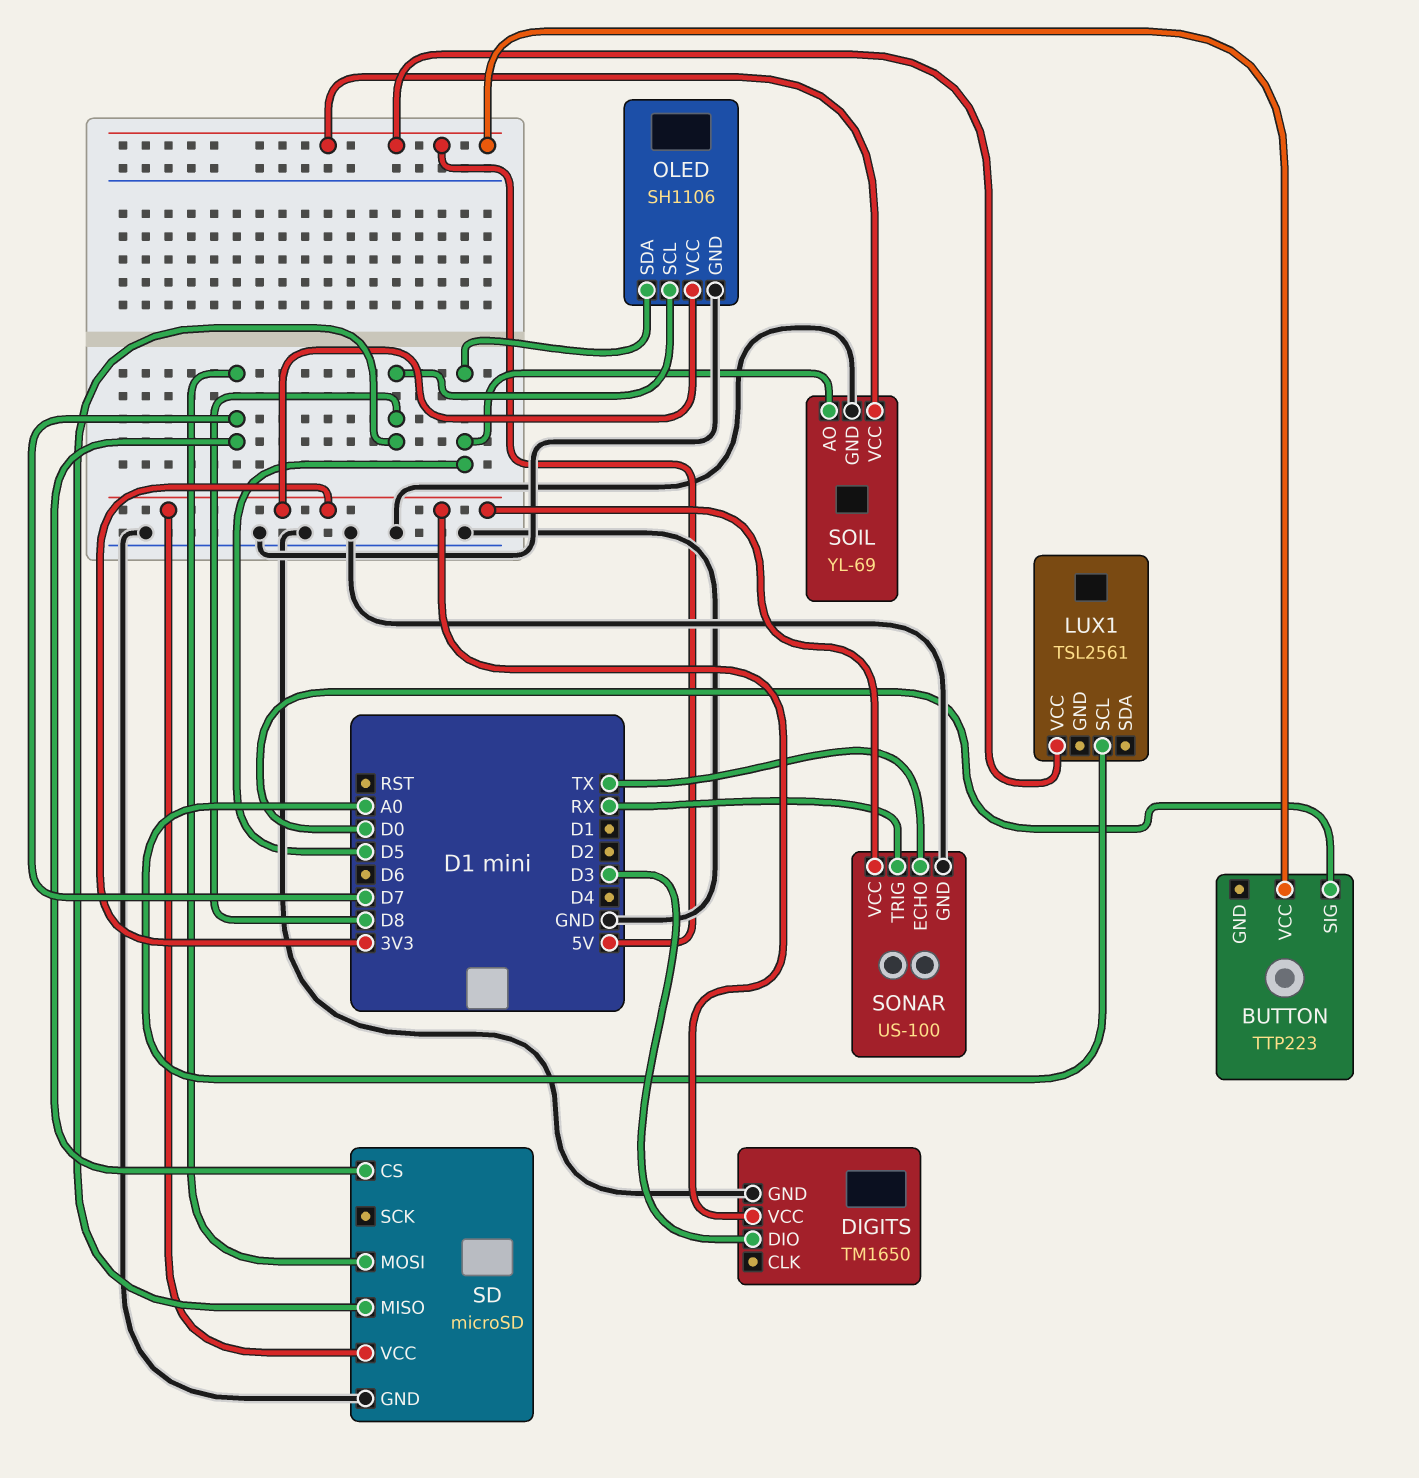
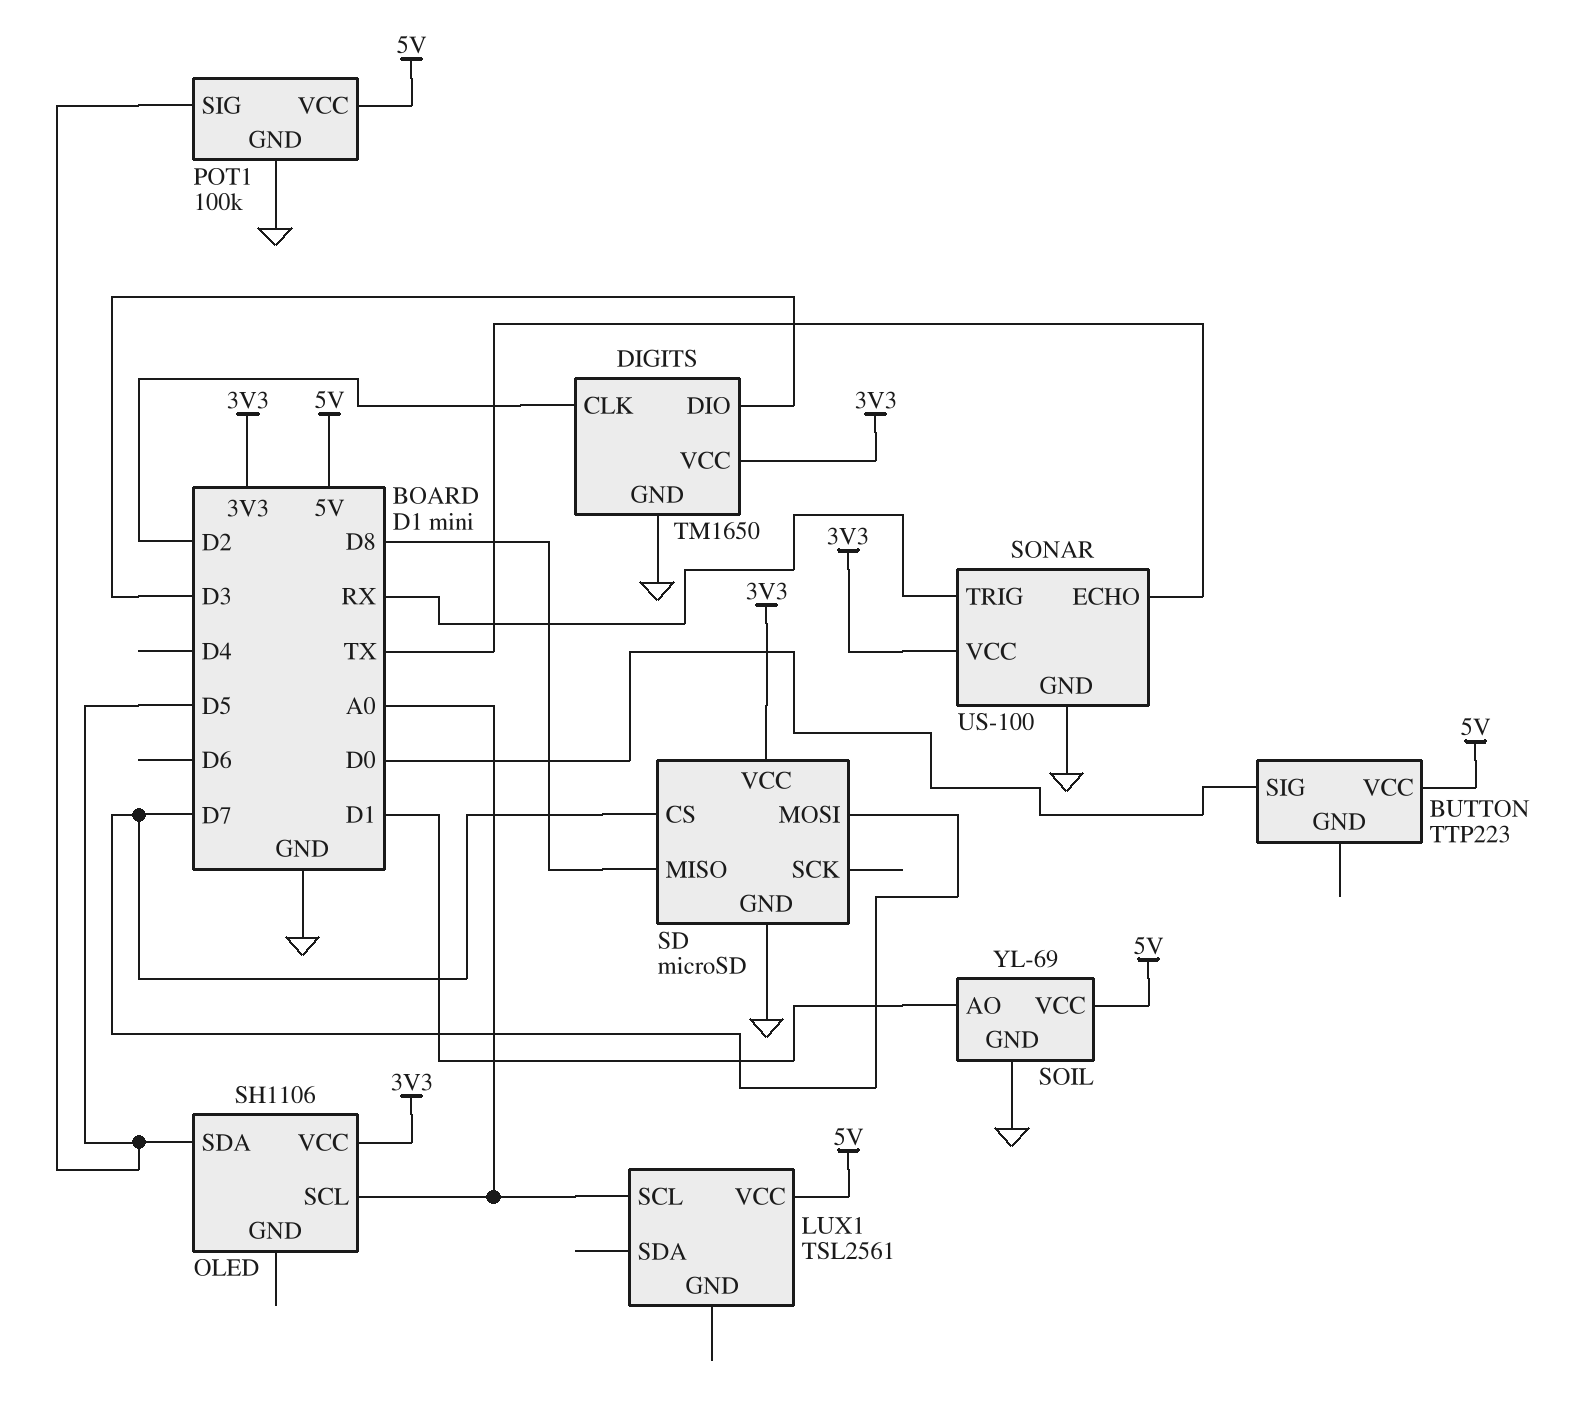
DIGITS pin CLK: none -> D2
OLED pin GND: GND -> none
OLED pin SCL: D8 -> A0
POT1: none -> 100k
POT1 pin GND: none -> GND
POT1 pin SIG: none -> D5
POT1 pin VCC: none -> 5V
SOIL pin AO: D5 -> D1

